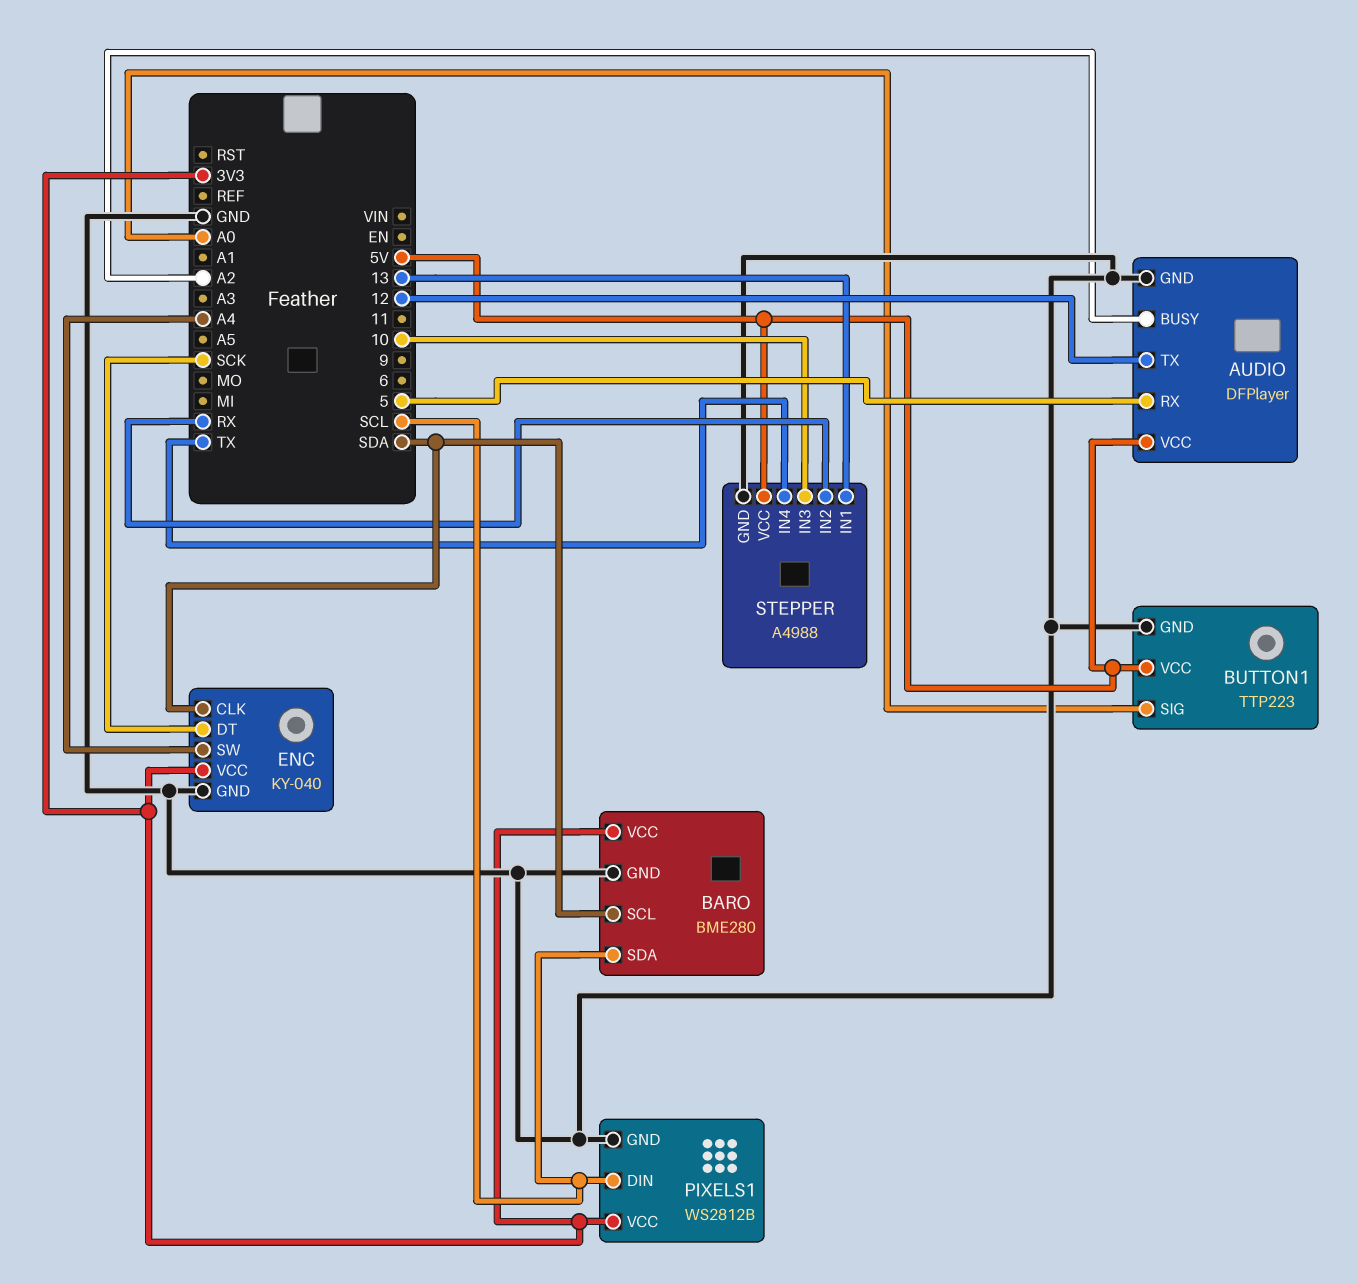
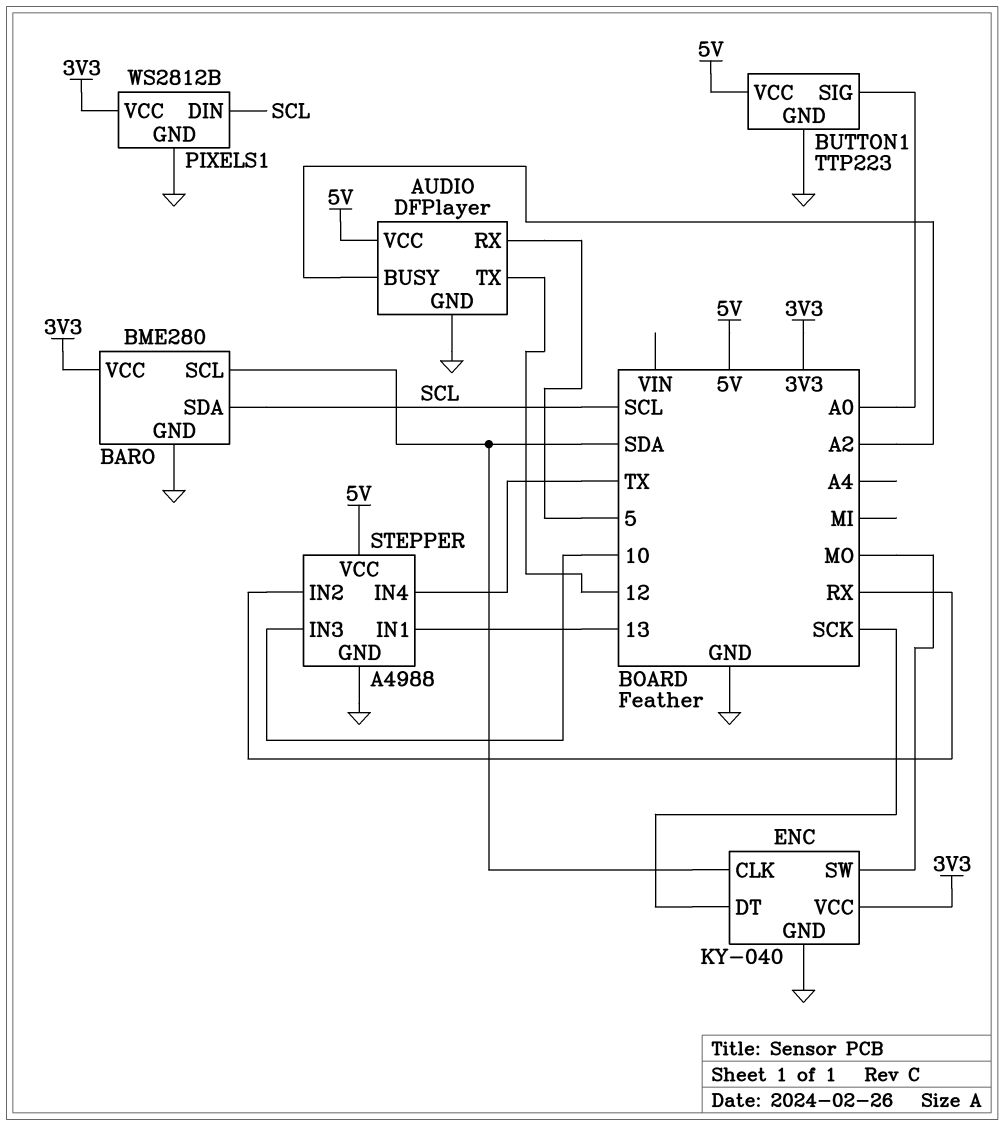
ENC pin SW: A4 -> MO

